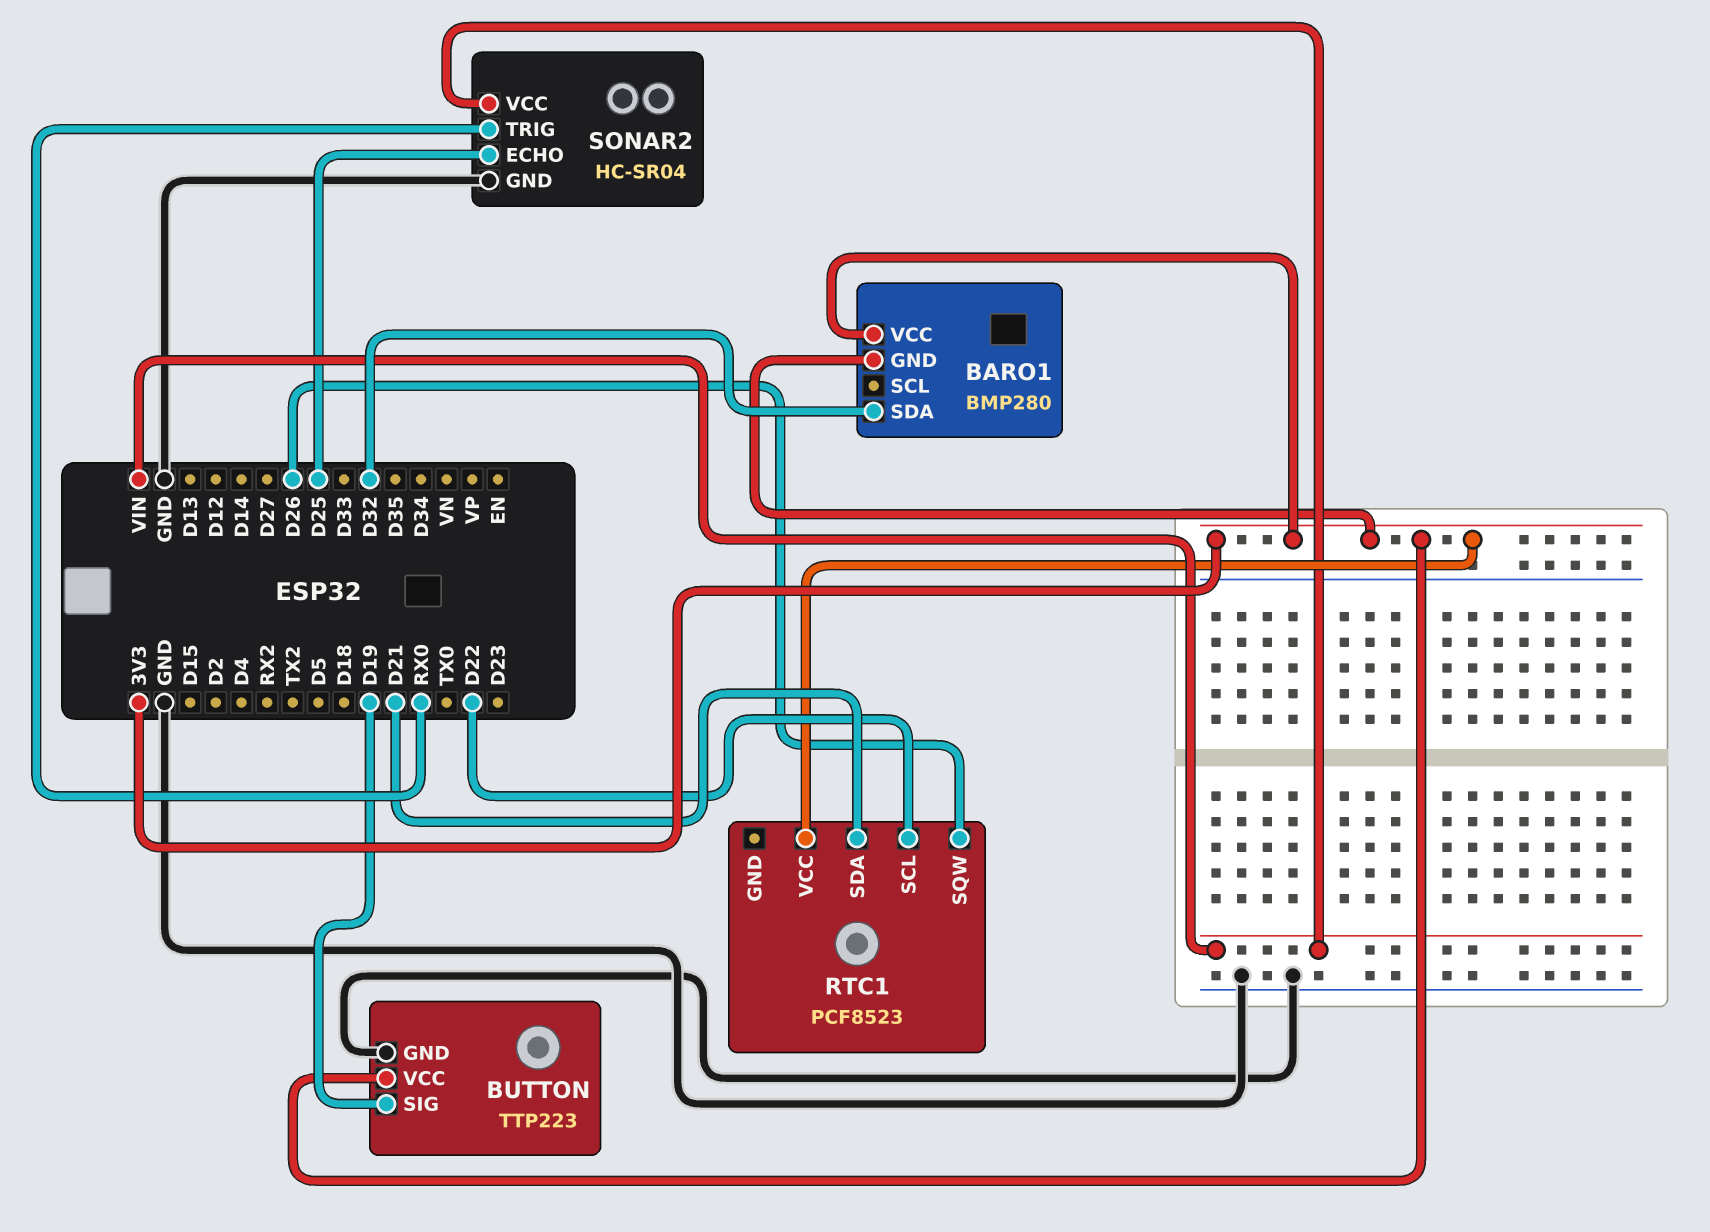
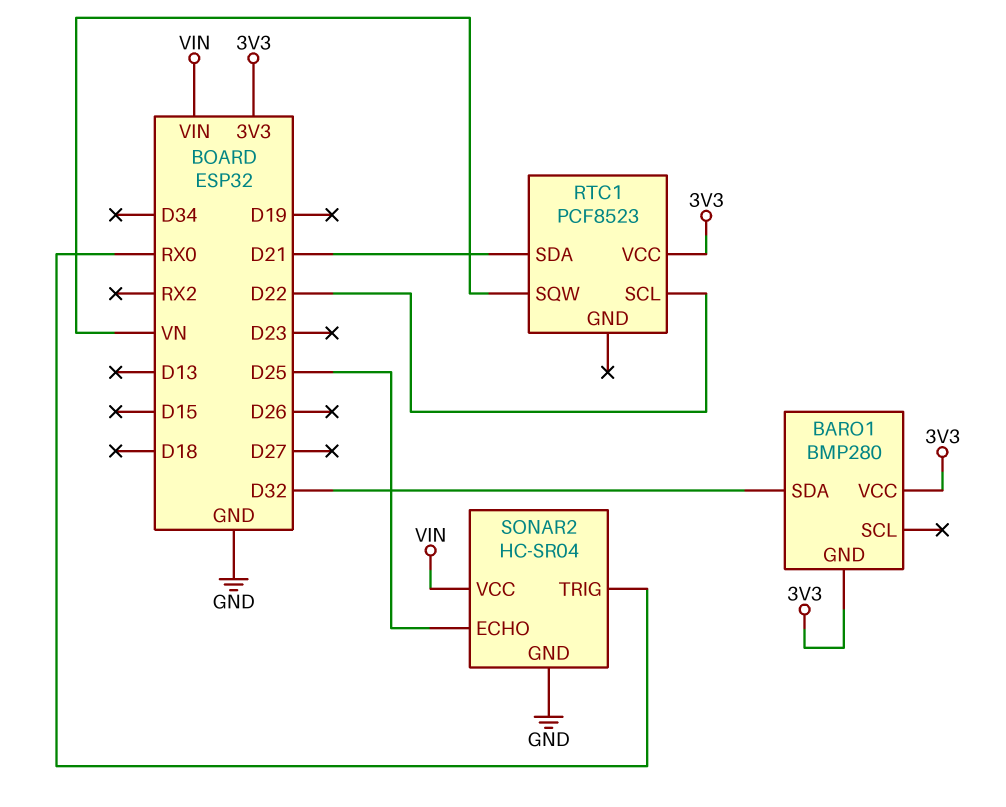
BUTTON: TTP223 -> none
BUTTON pin GND: GND -> none
BUTTON pin SIG: D19 -> none
BUTTON pin VCC: 3V3 -> none
RTC1 pin SQW: D26 -> VN

